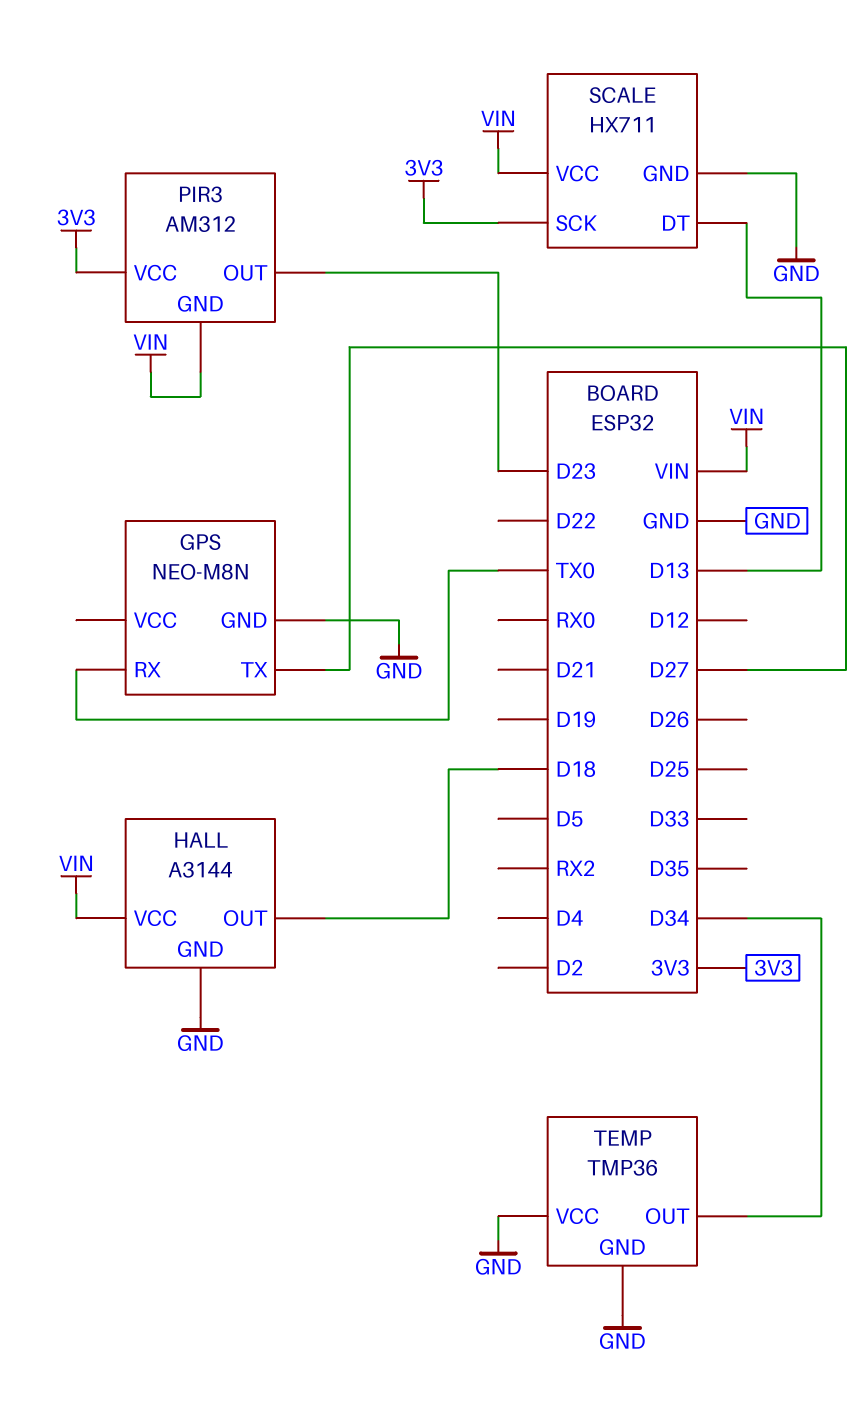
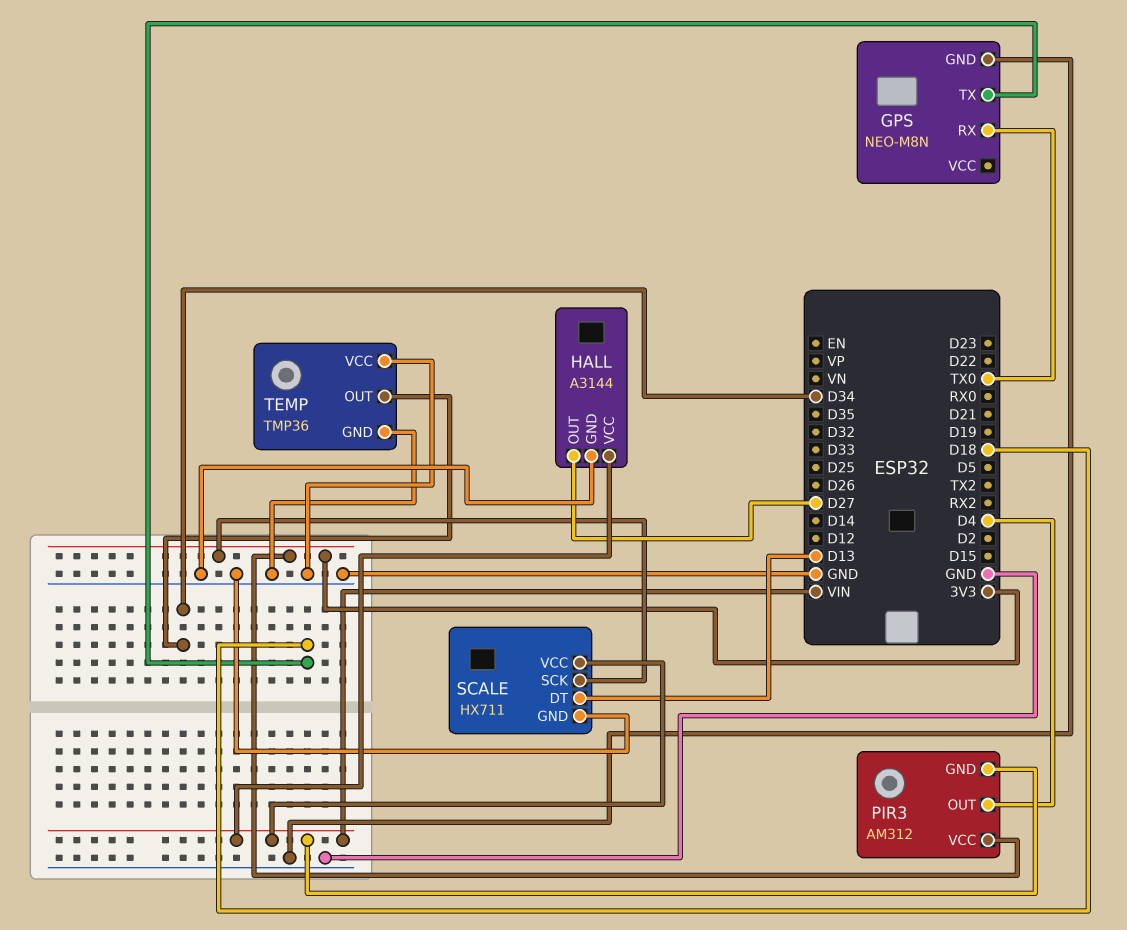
GPS pin TX: D27 -> D18
HALL pin OUT: D18 -> D27
PIR3 pin OUT: D23 -> D4

